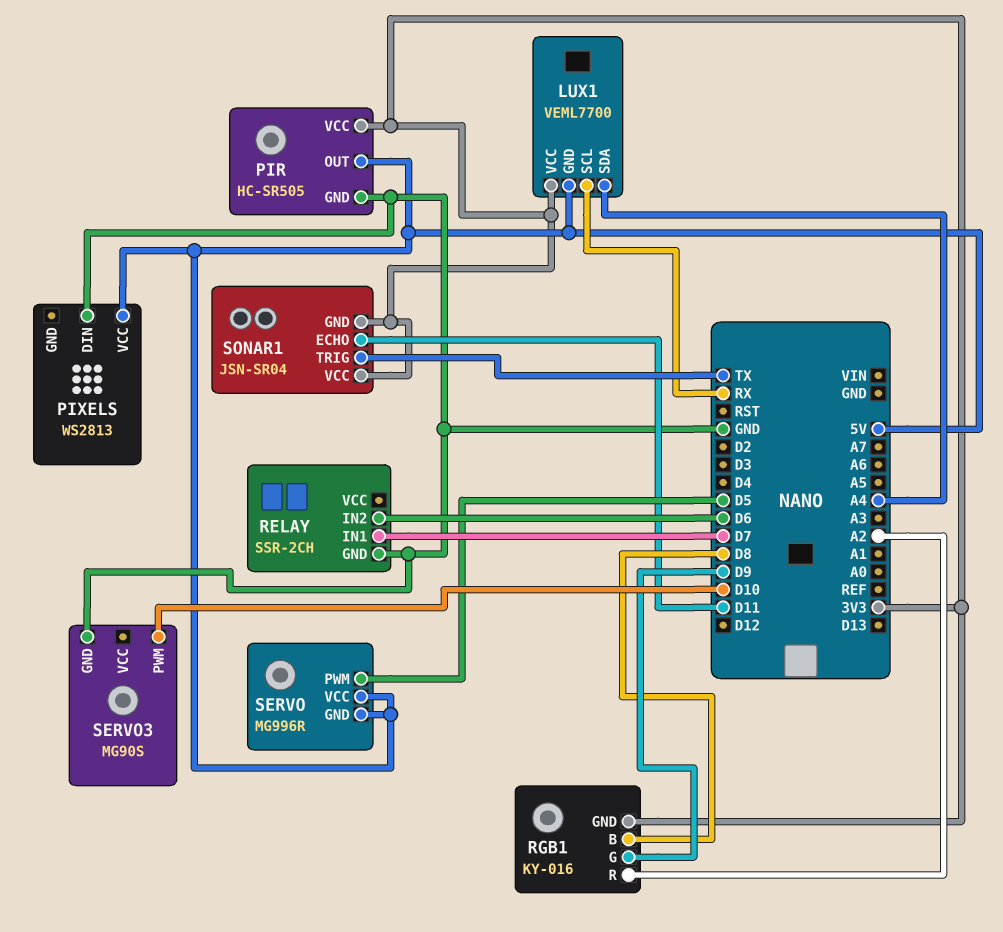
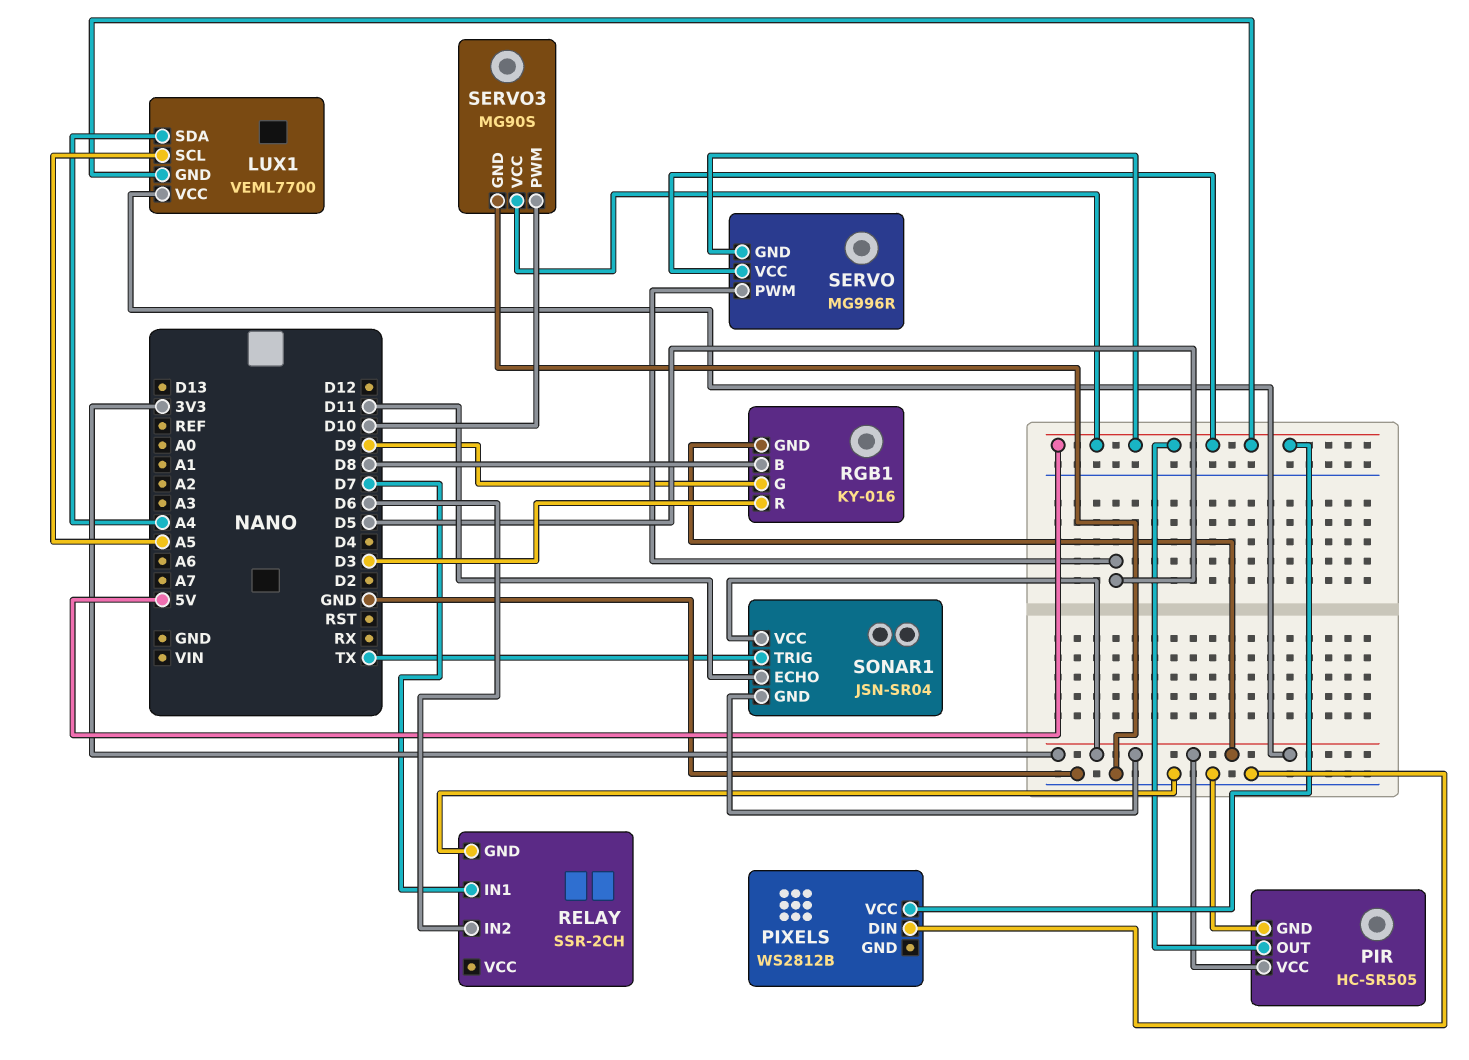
LUX1 pin SCL: RX -> A5
PIXELS: WS2813 -> WS2812B
RGB1 pin R: A2 -> D3
SERVO3 pin VCC: none -> 5V

